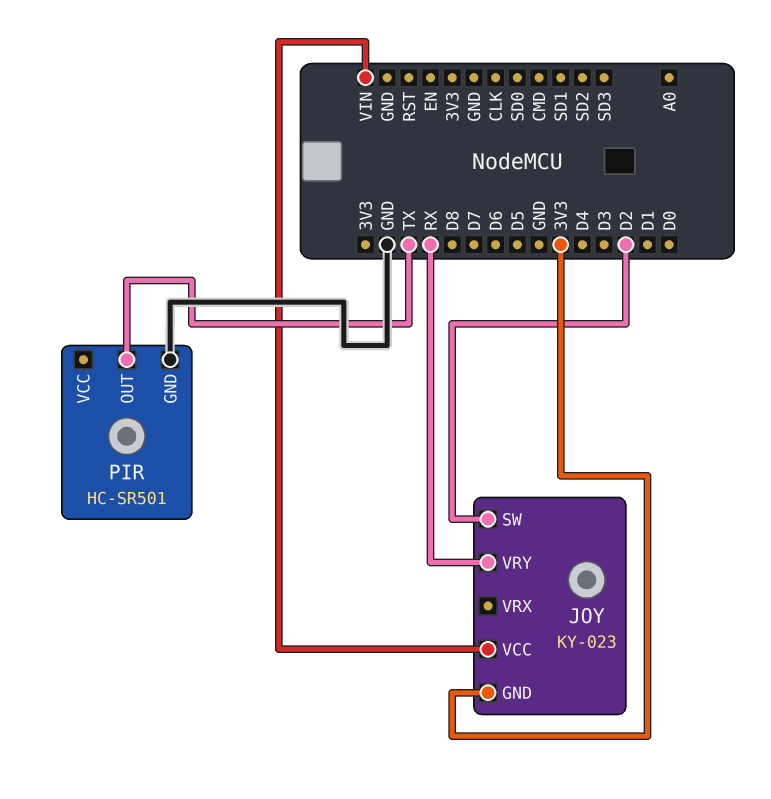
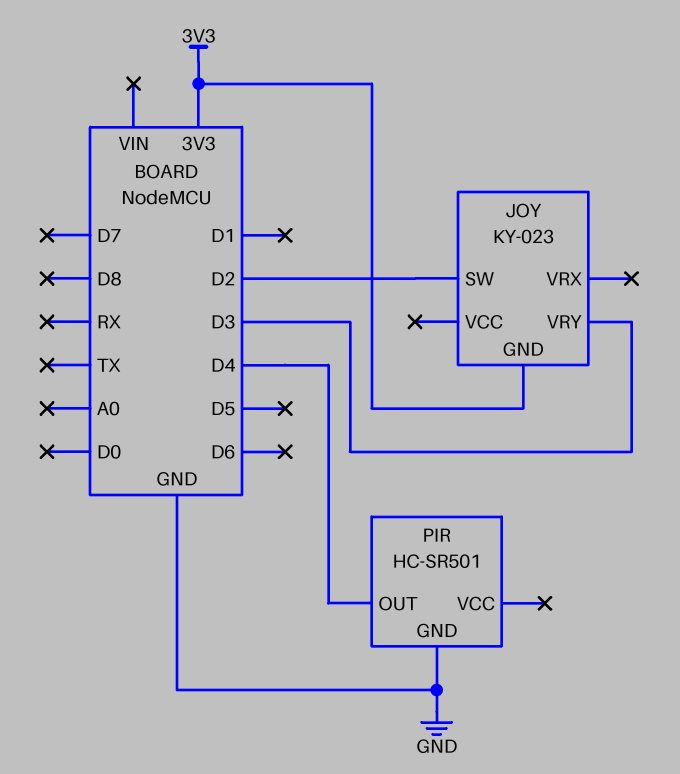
JOY pin VCC: VIN -> none
JOY pin VRY: RX -> D3
PIR pin OUT: TX -> D4

